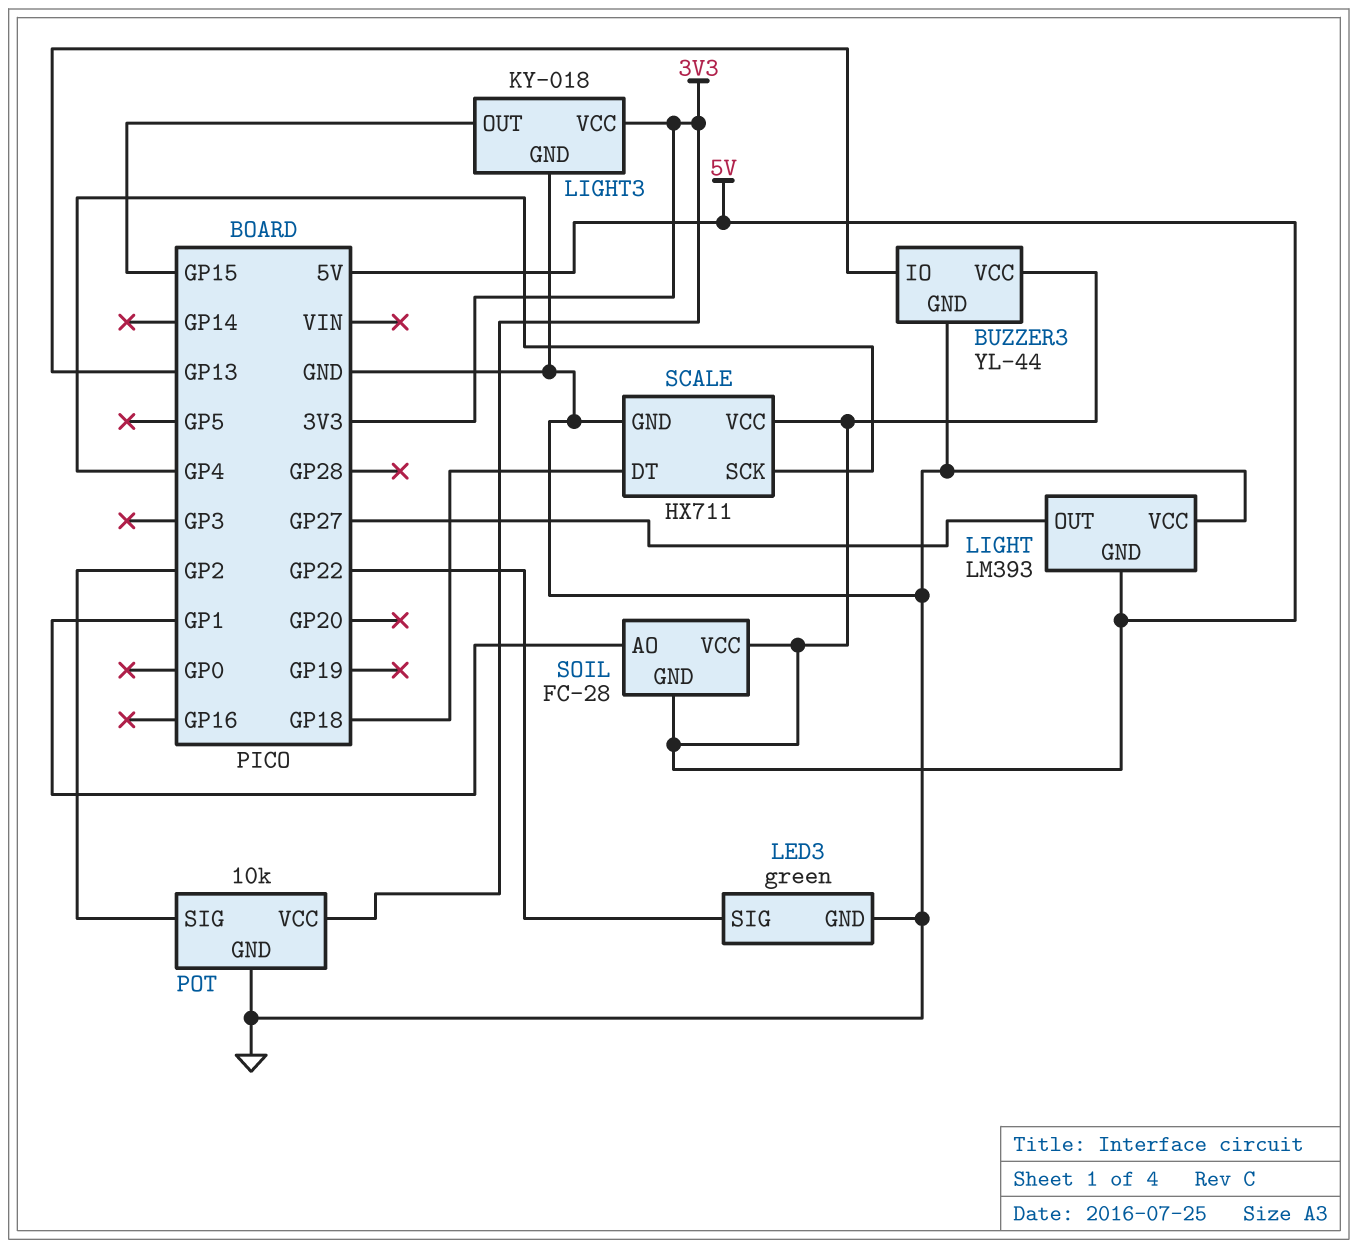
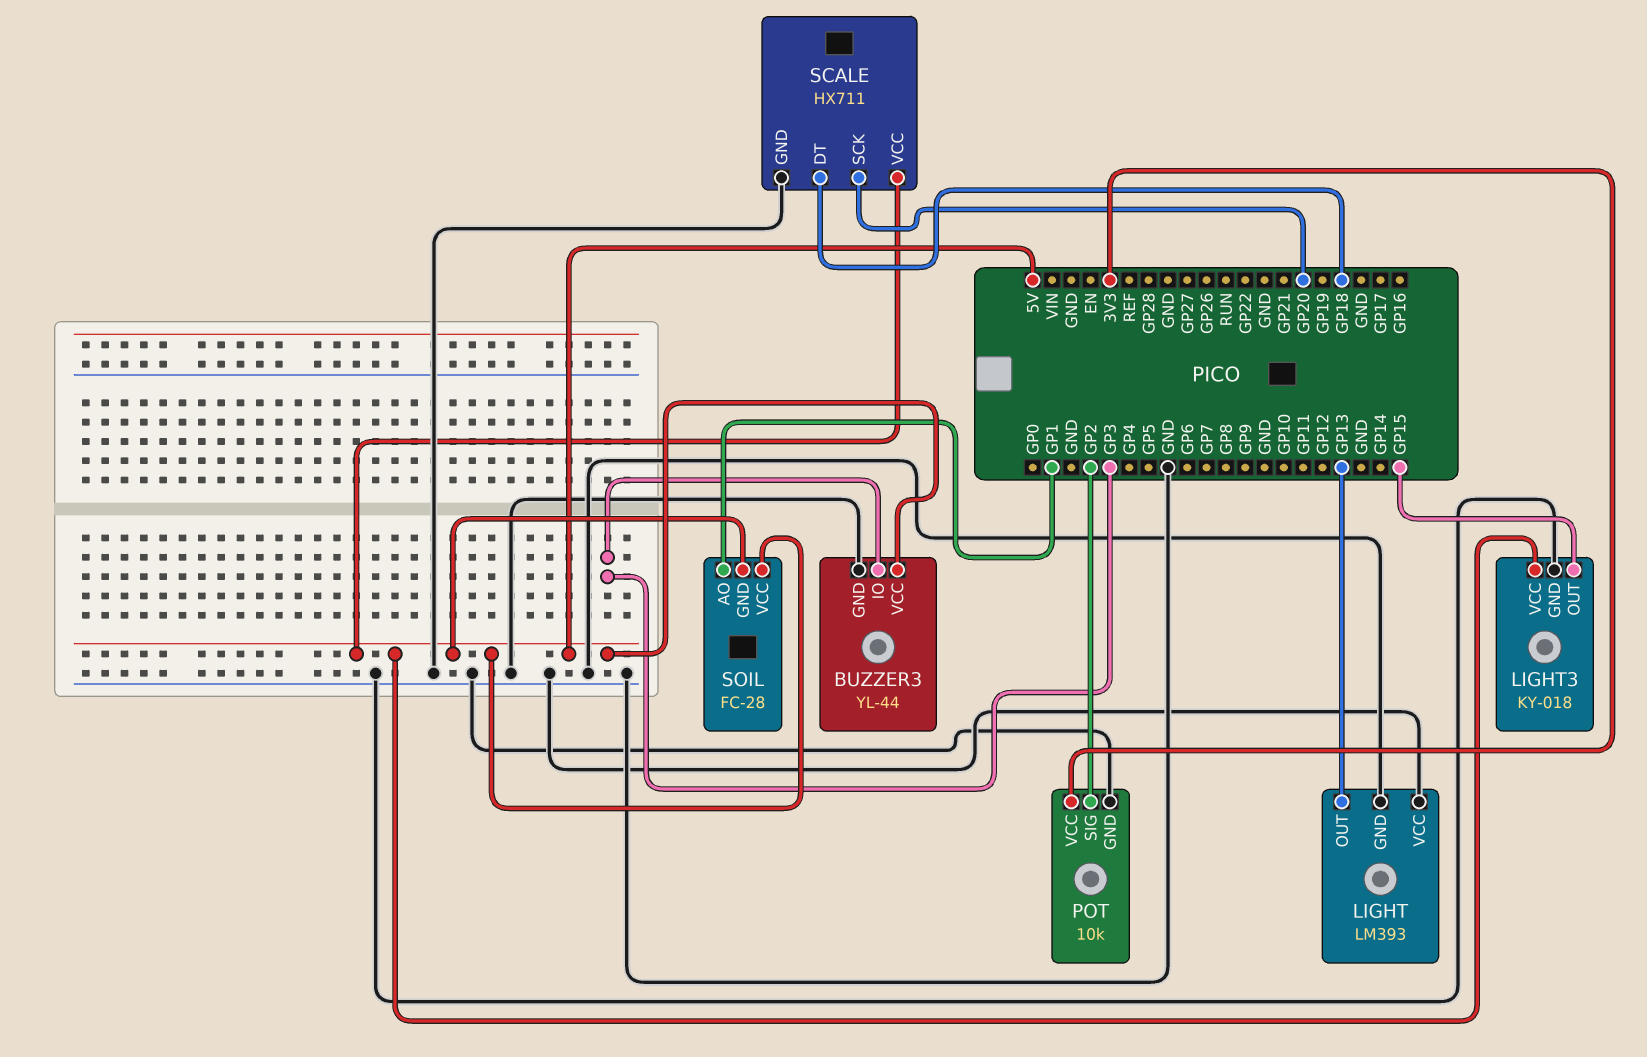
BUZZER3 pin IO: GP13 -> GP3
LED3: green -> none
LED3 pin GND: GND -> none
LED3 pin SIG: GP22 -> none
LIGHT pin GND: 5V -> GND
LIGHT pin OUT: GP27 -> GP13
LIGHT3 pin VCC: 3V3 -> 5V
SCALE pin SCK: GP4 -> GP20

